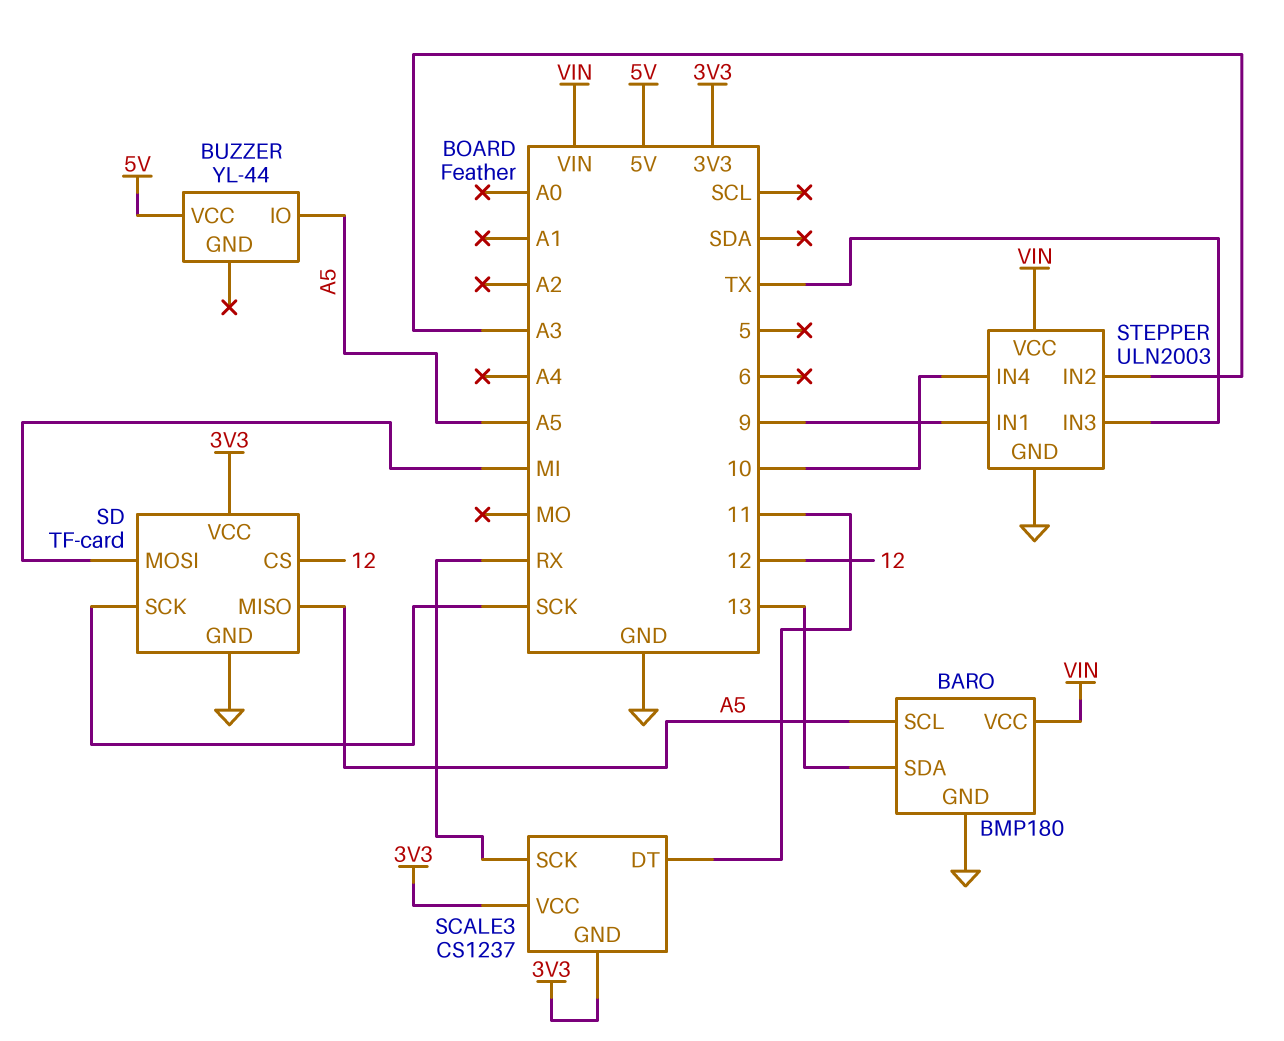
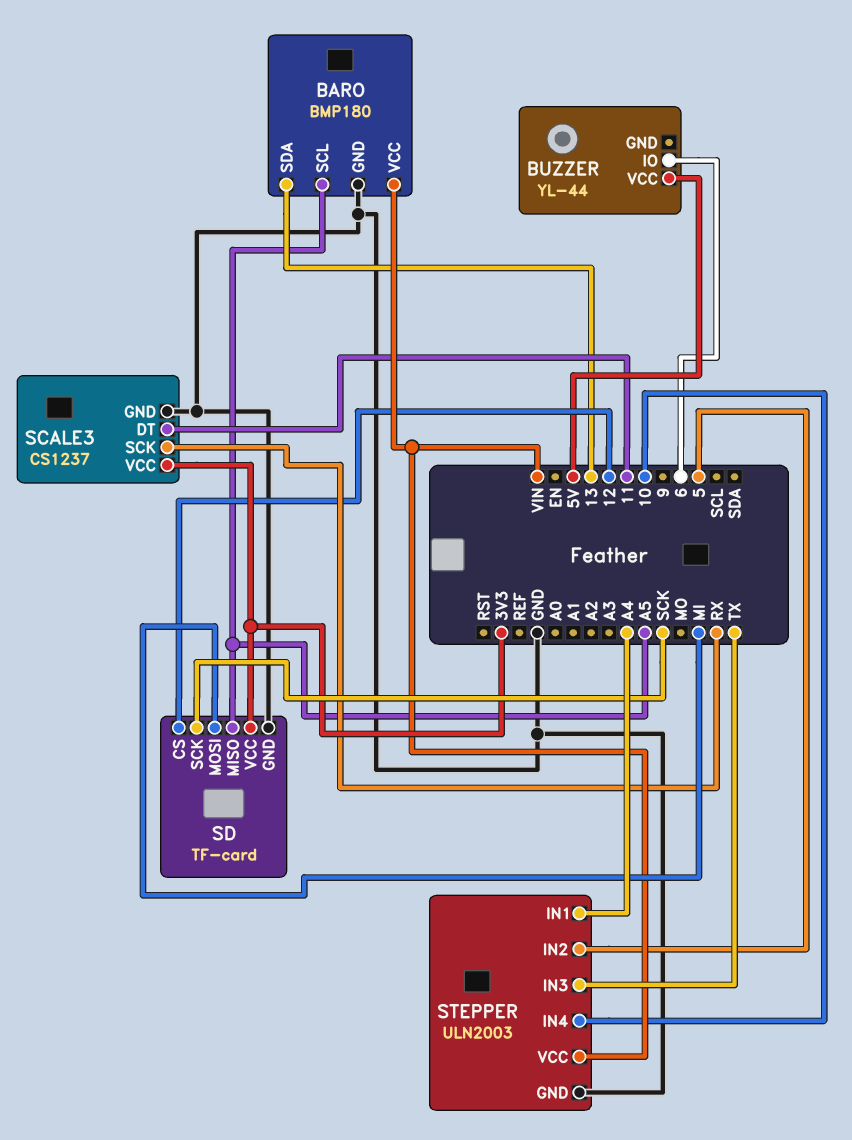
BUZZER pin IO: A5 -> 6
SCALE3 pin GND: 3V3 -> GND
STEPPER pin IN1: 9 -> A4
STEPPER pin IN2: A3 -> 5

